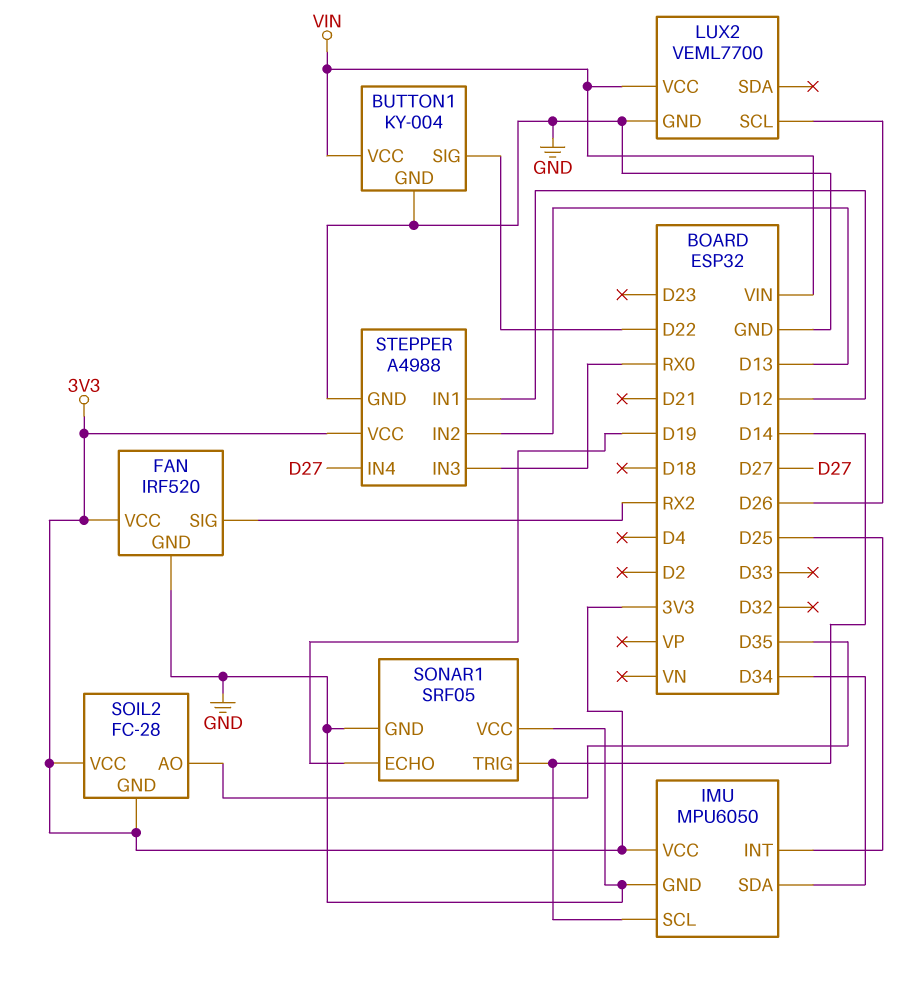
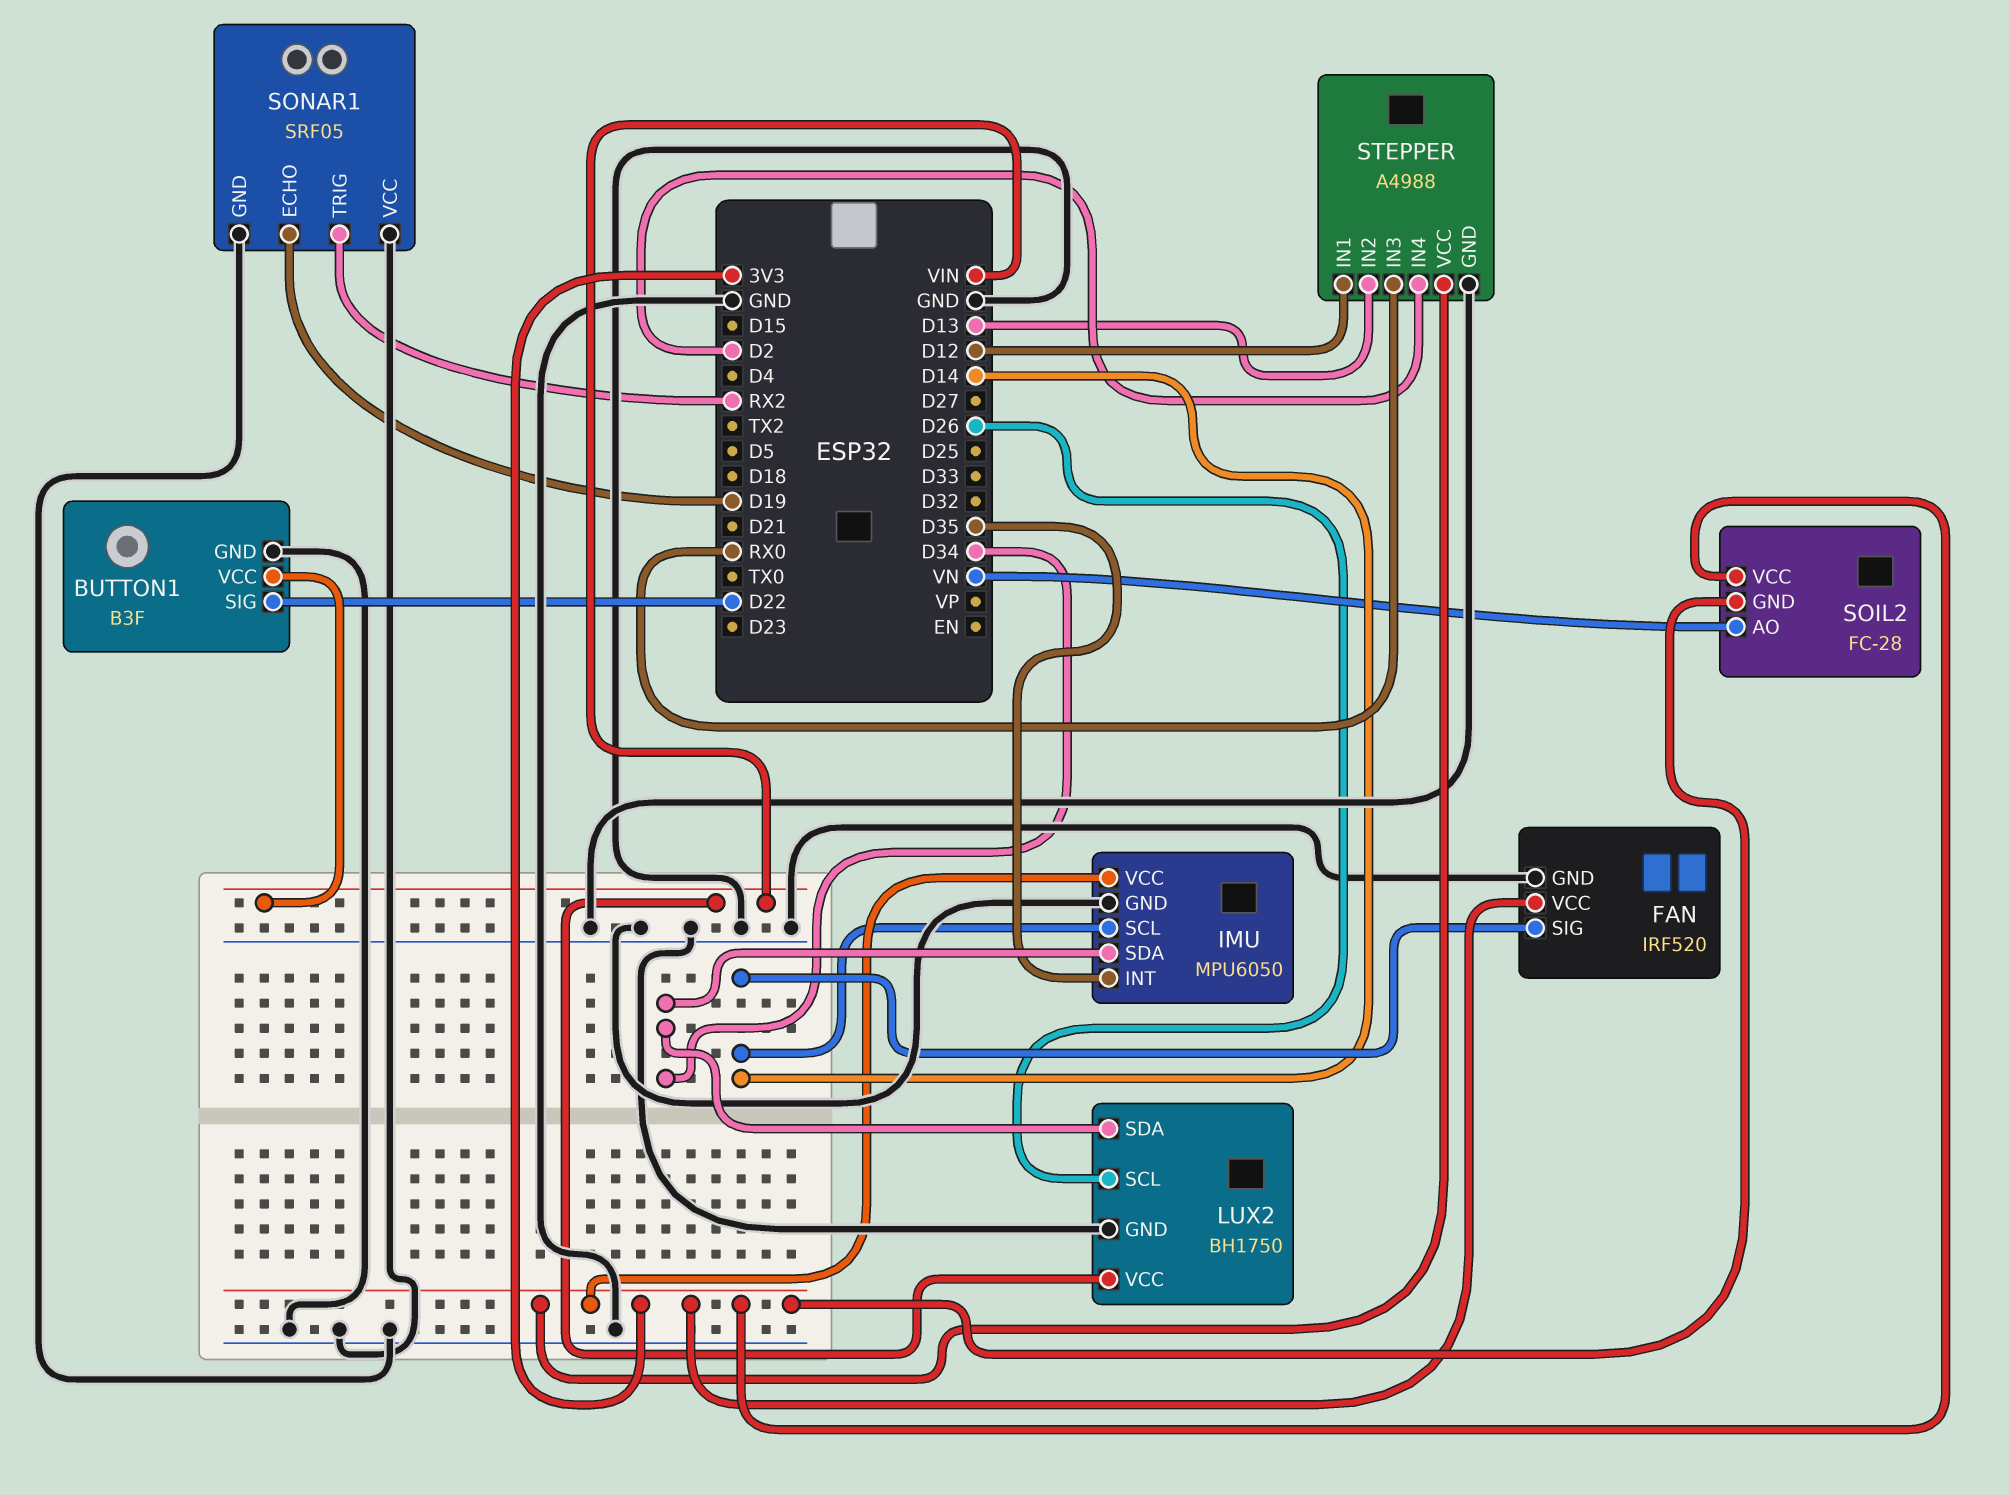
BUTTON1: KY-004 -> B3F
FAN pin SIG: RX2 -> D14
IMU pin INT: D25 -> D35
LUX2: VEML7700 -> BH1750
LUX2 pin SDA: none -> D34
SOIL2 pin AO: D35 -> VN
SONAR1 pin TRIG: D14 -> RX2
STEPPER pin IN4: D27 -> D2

